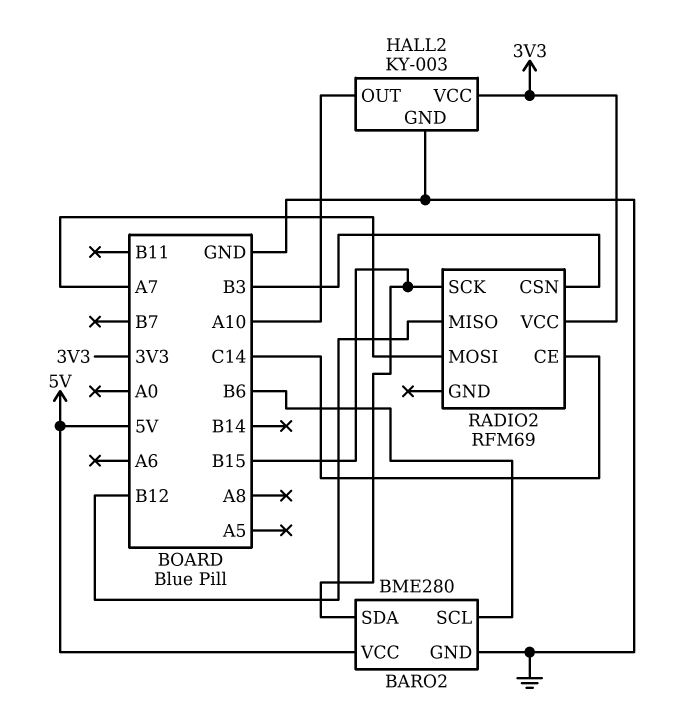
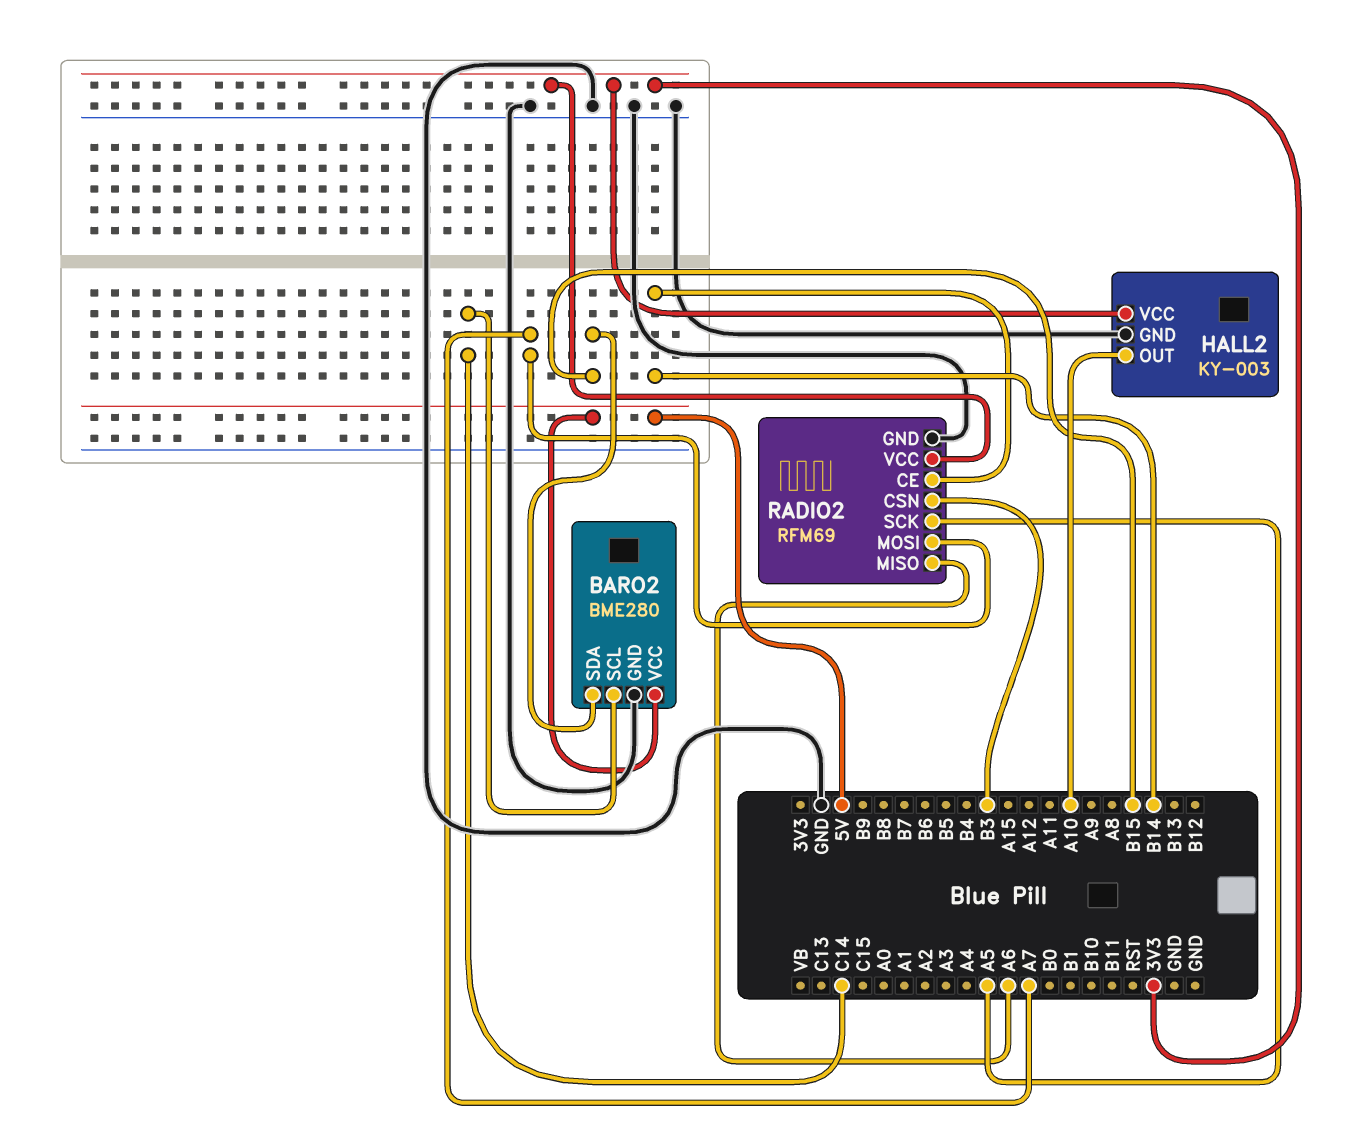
BARO2 pin SCL: B6 -> C14
RADIO2 pin CE: C14 -> B14
RADIO2 pin GND: none -> GND
RADIO2 pin MISO: B12 -> A6
RADIO2 pin SCK: B15 -> A5

